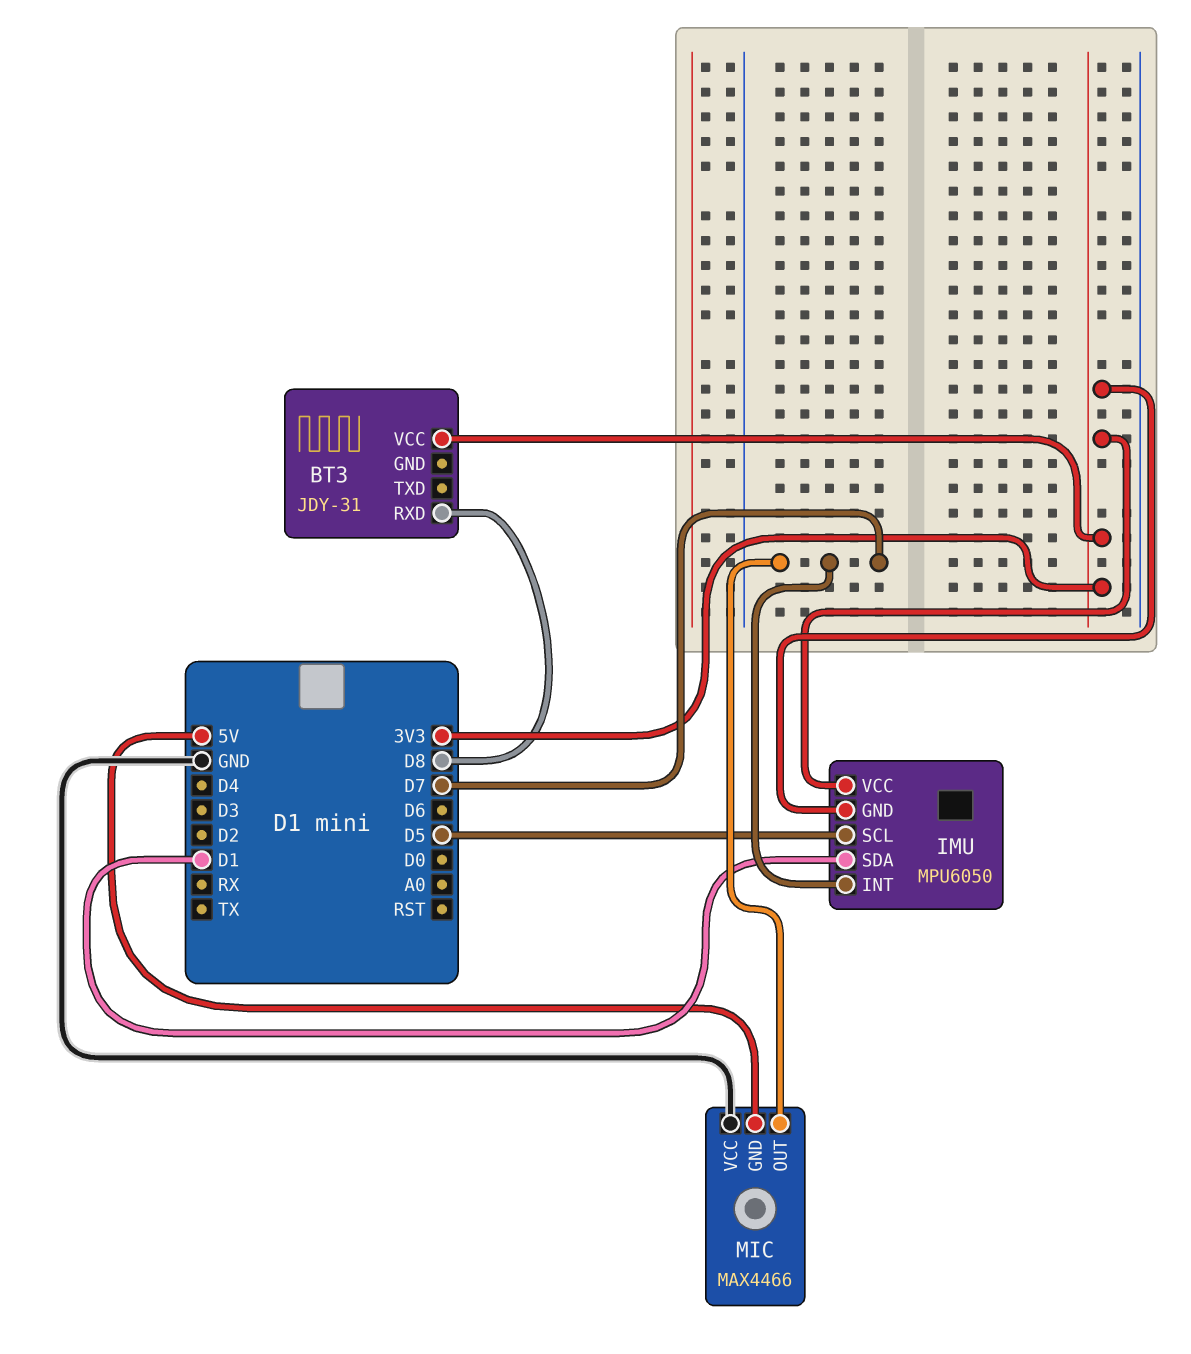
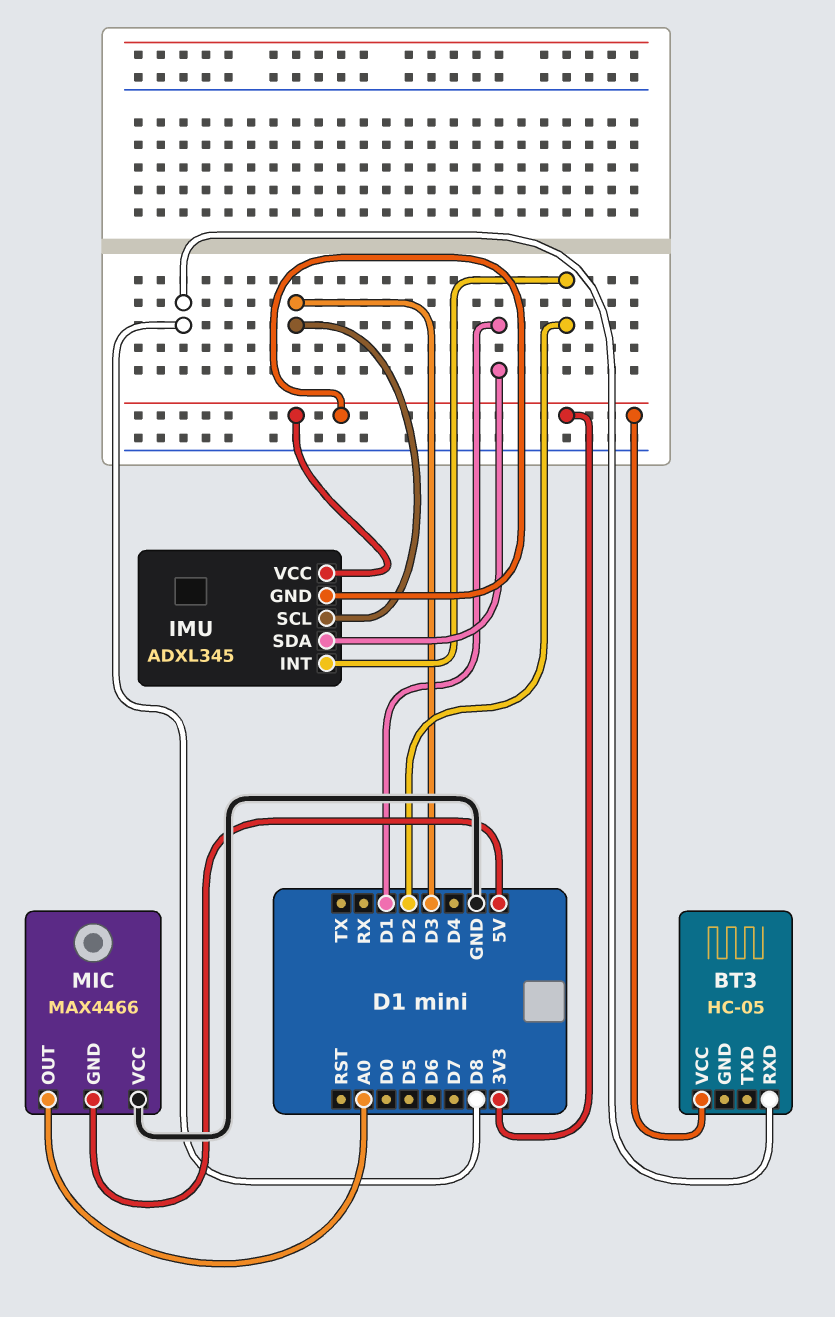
BT3: JDY-31 -> HC-05
IMU: MPU6050 -> ADXL345
IMU pin INT: D7 -> D2
IMU pin SCL: D5 -> D3
MIC pin OUT: D7 -> A0

